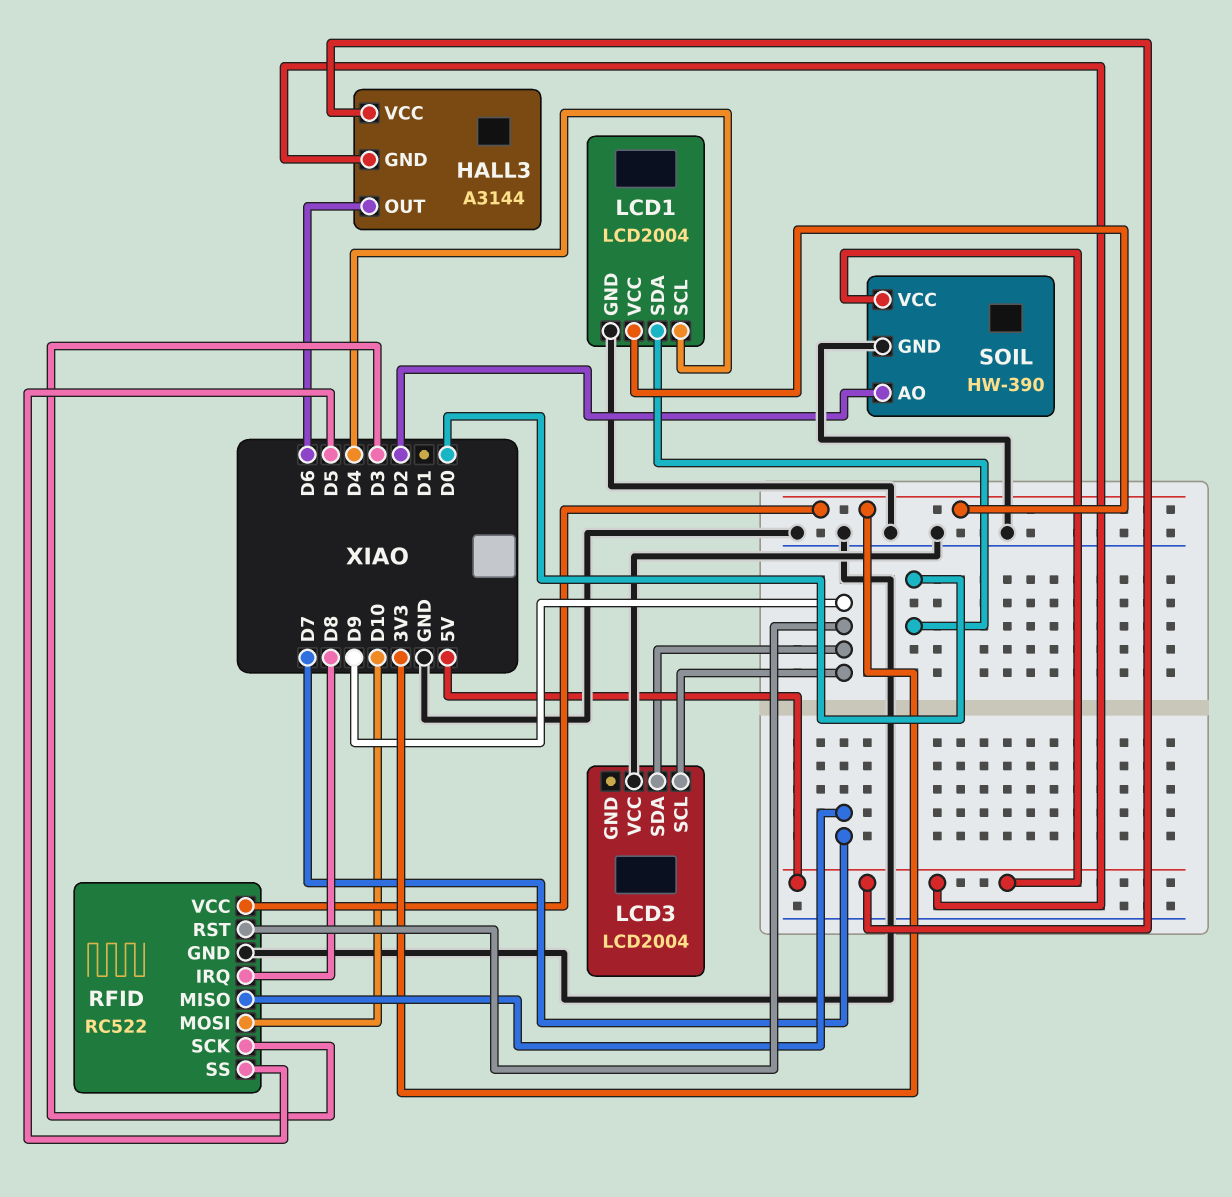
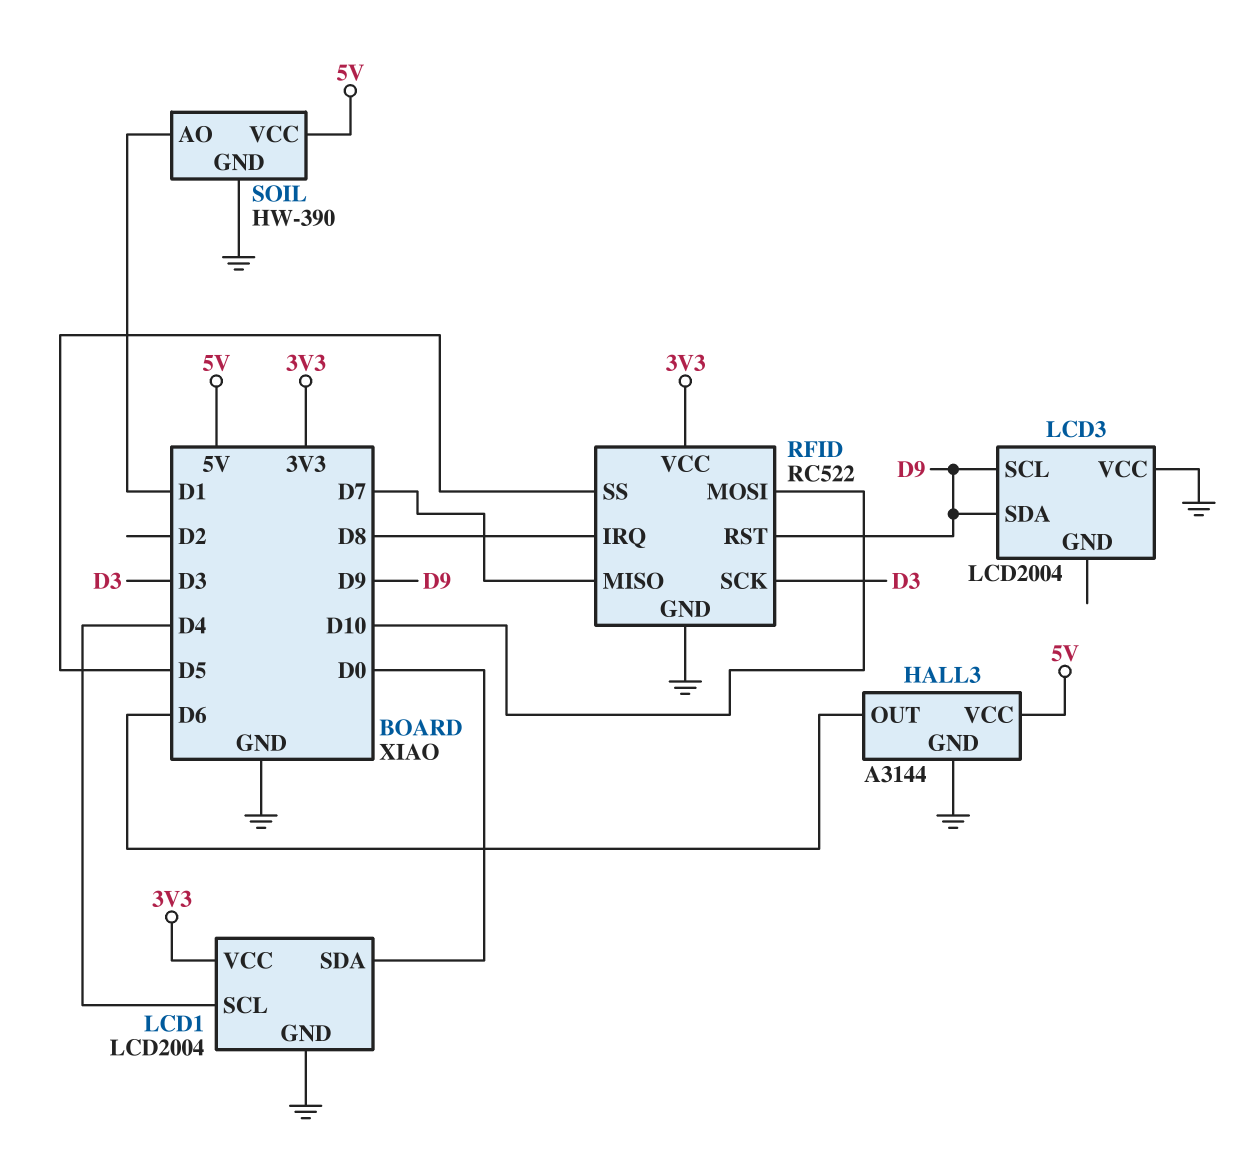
HALL3 pin GND: 5V -> GND
SOIL pin AO: D2 -> D1

